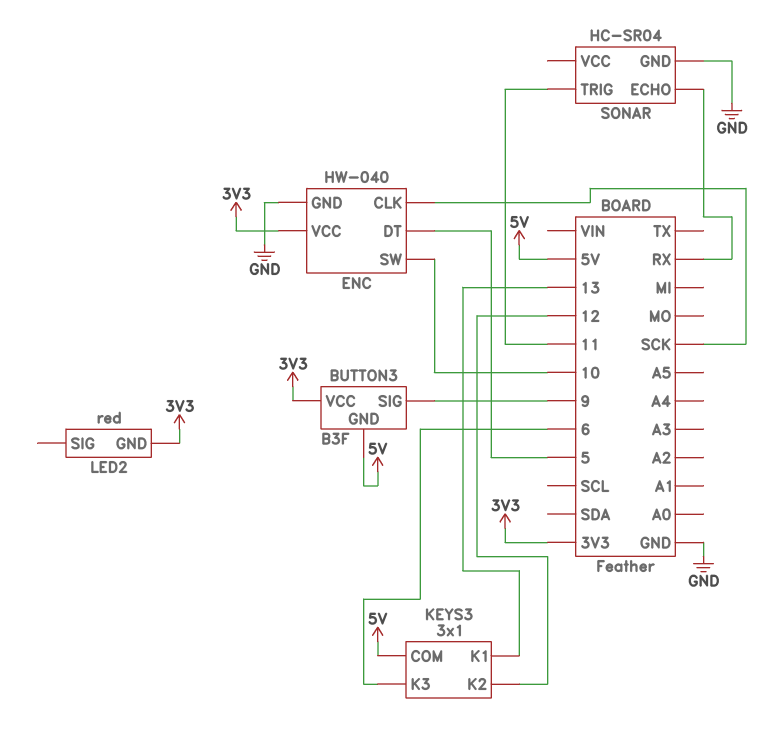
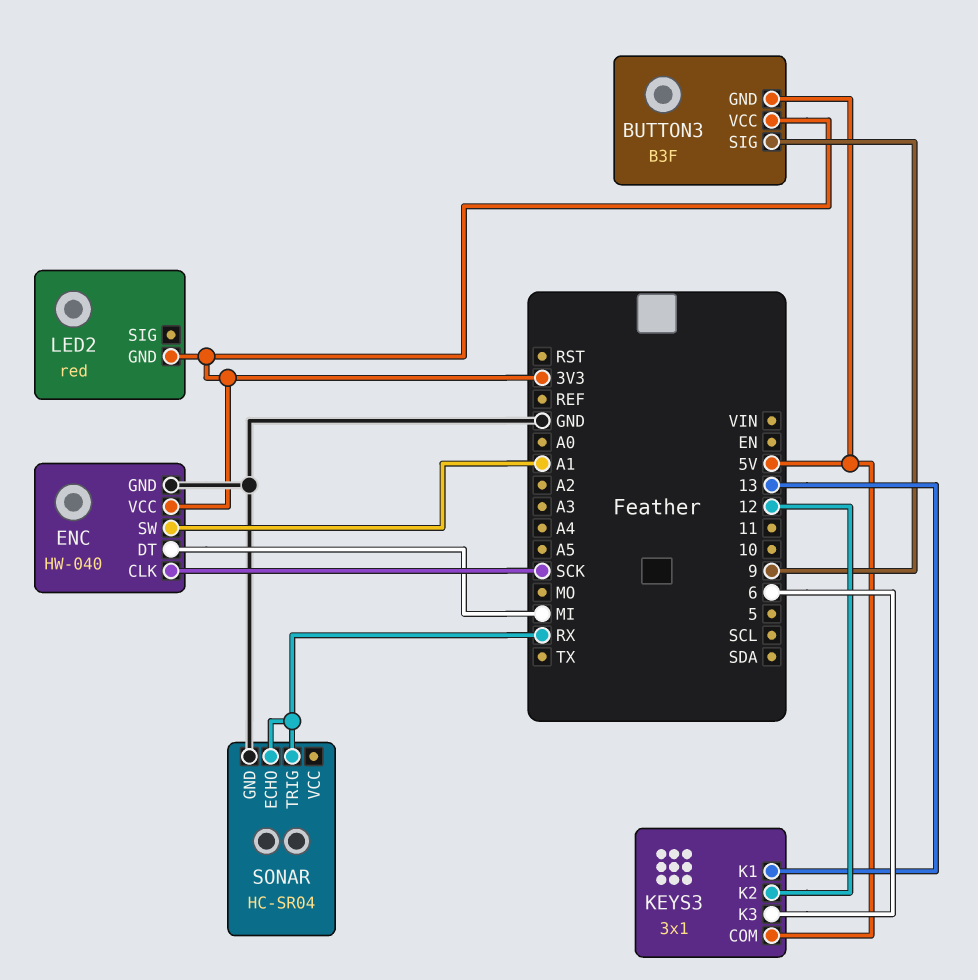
ENC pin DT: 5 -> MI
ENC pin SW: 10 -> A1
SONAR pin TRIG: 11 -> RX

